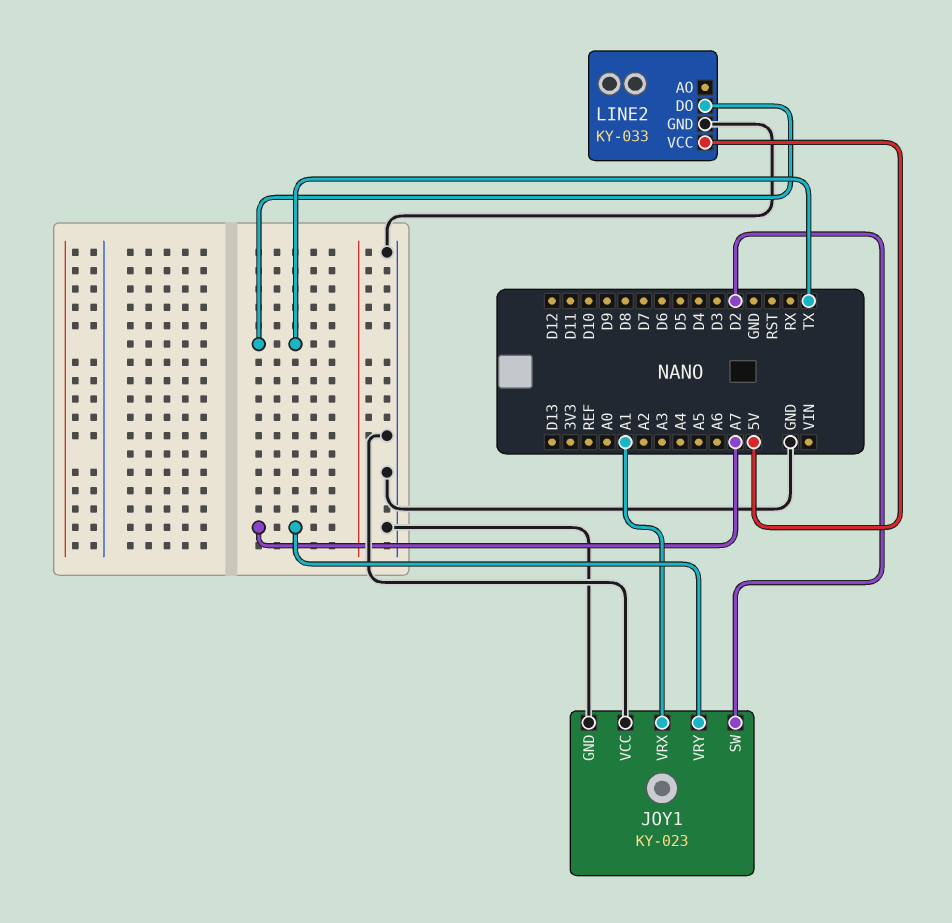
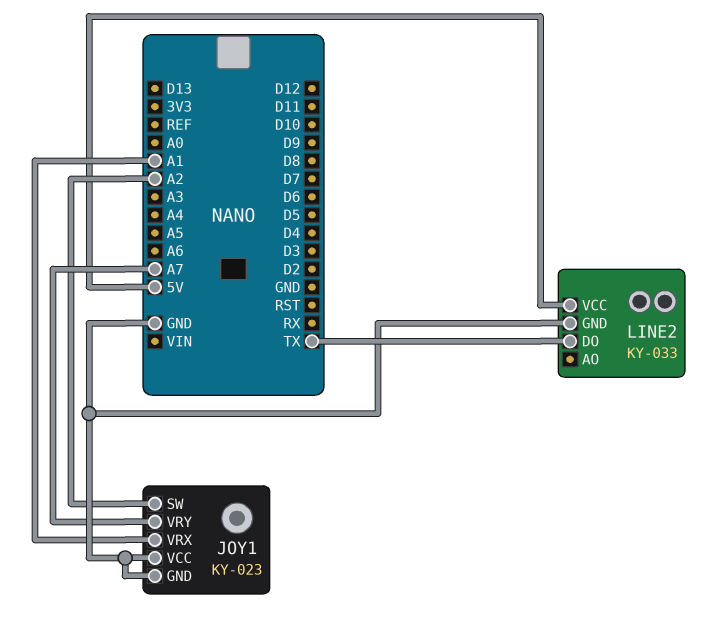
JOY1 pin SW: D2 -> A2

